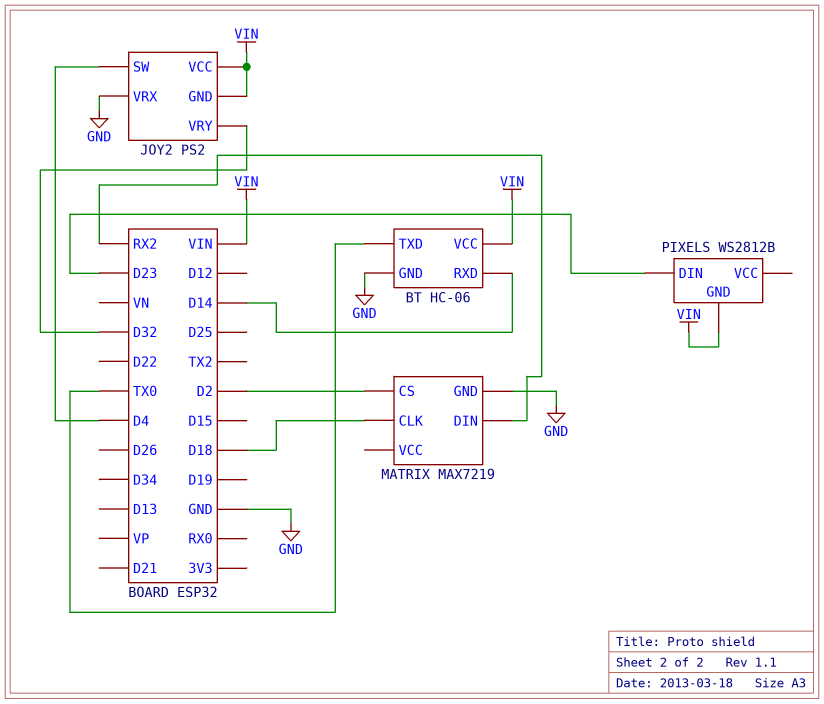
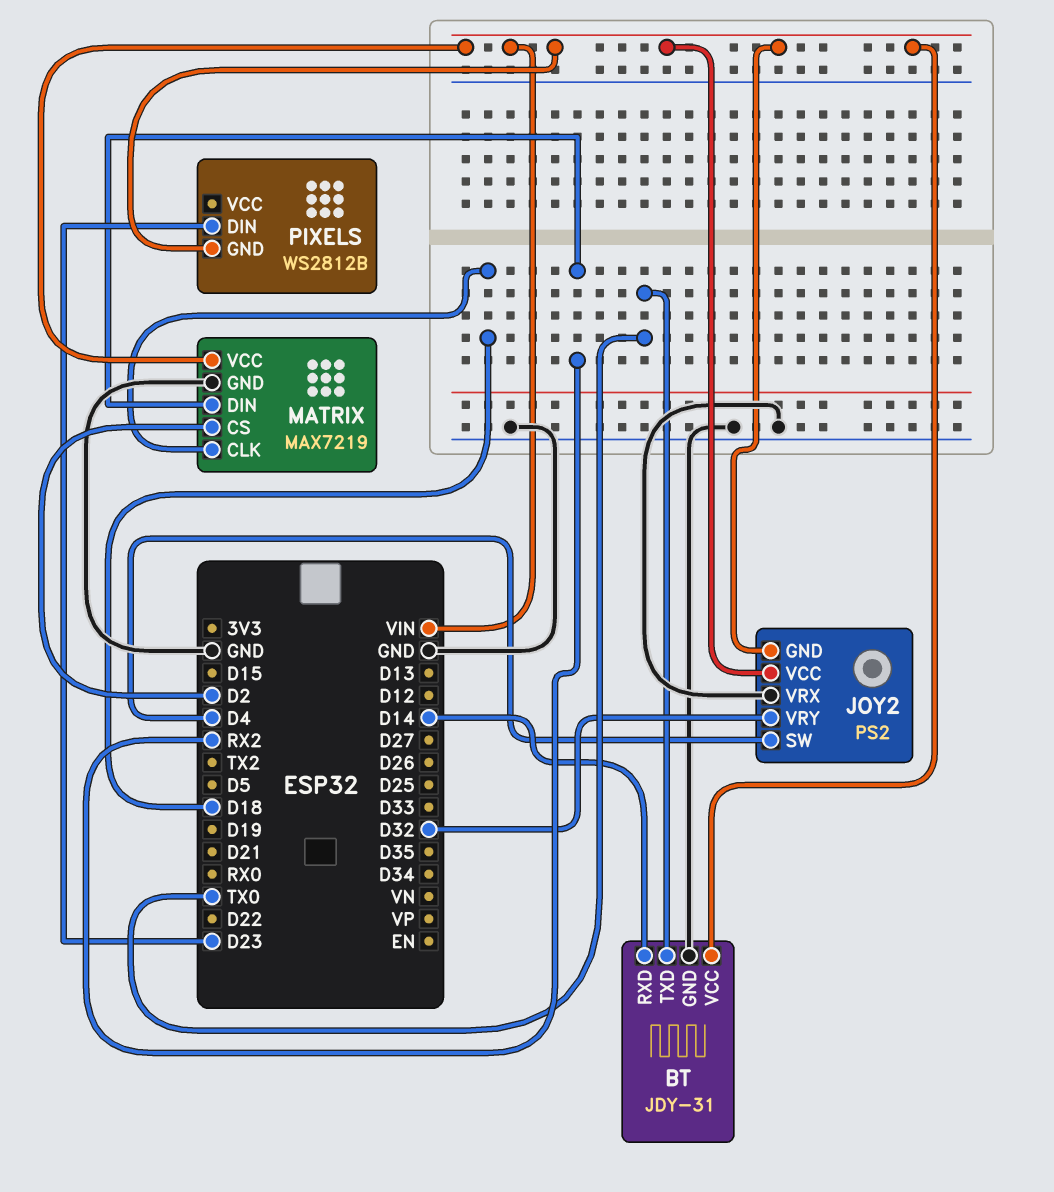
BT: HC-06 -> JDY-31
MATRIX pin VCC: none -> VIN

